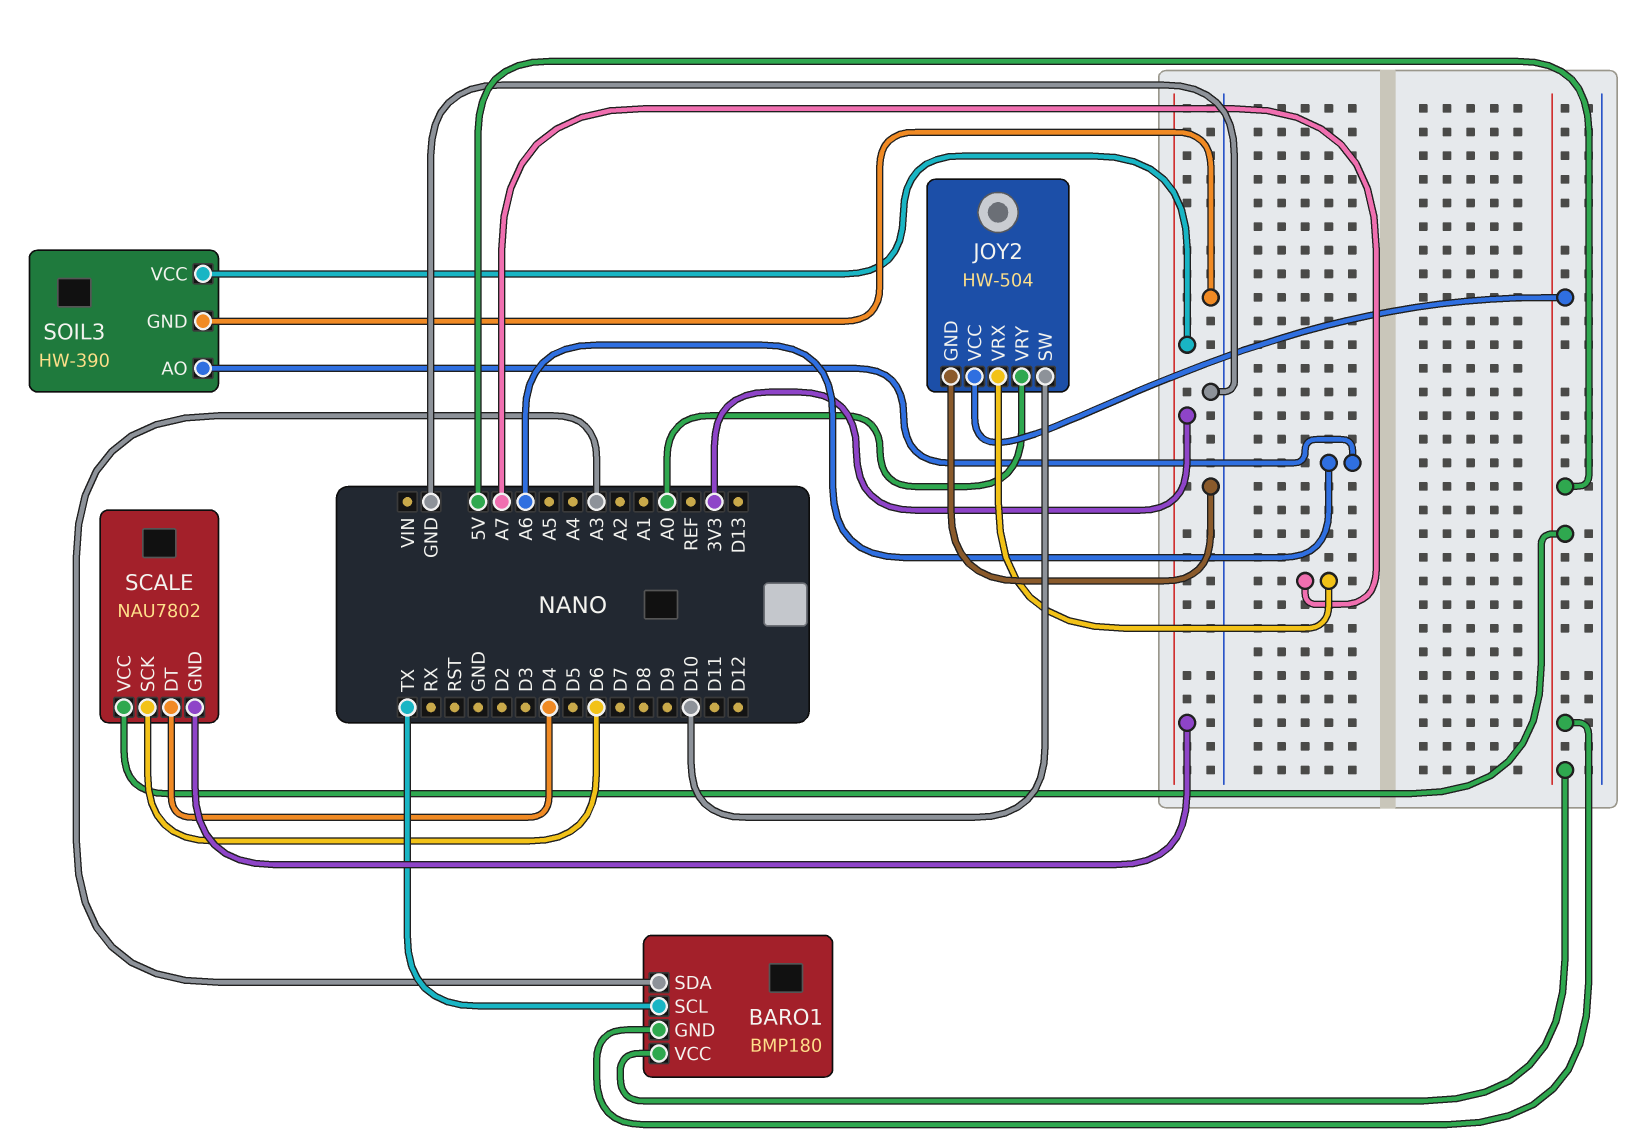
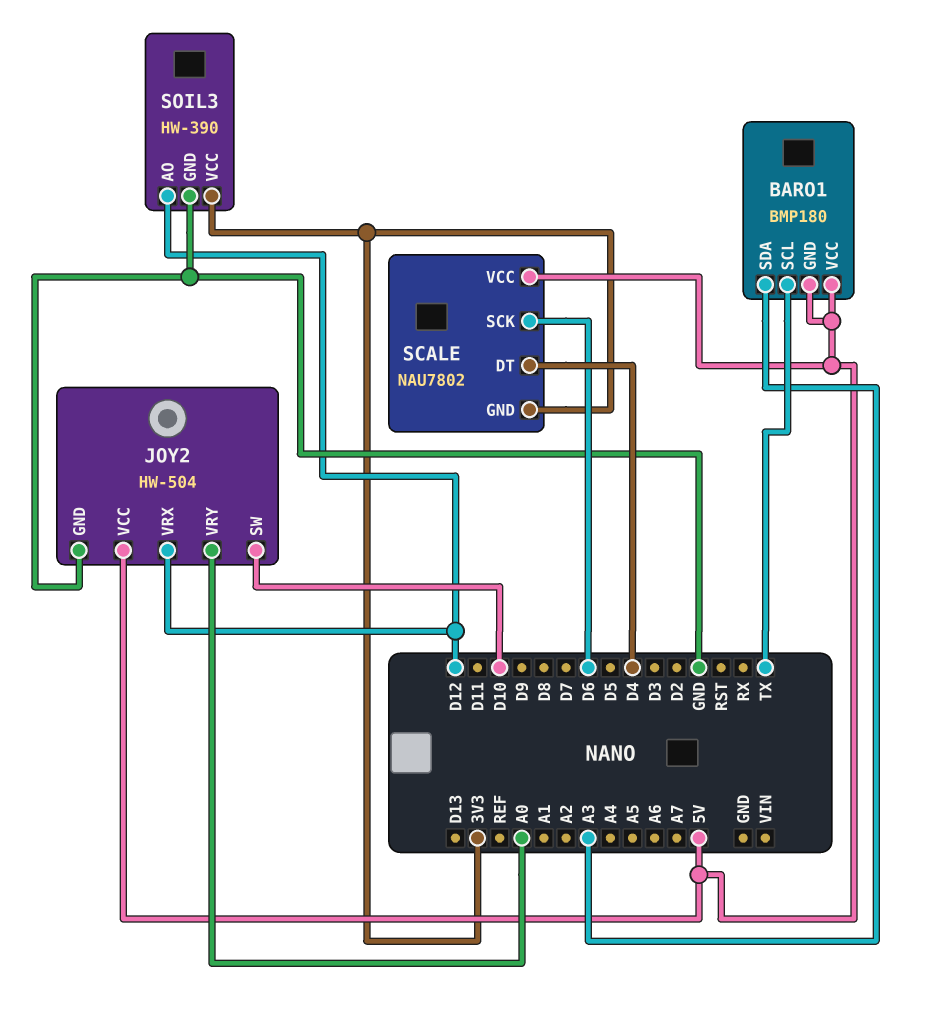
JOY2 pin VRX: A7 -> D12
SOIL3 pin AO: A6 -> D12

